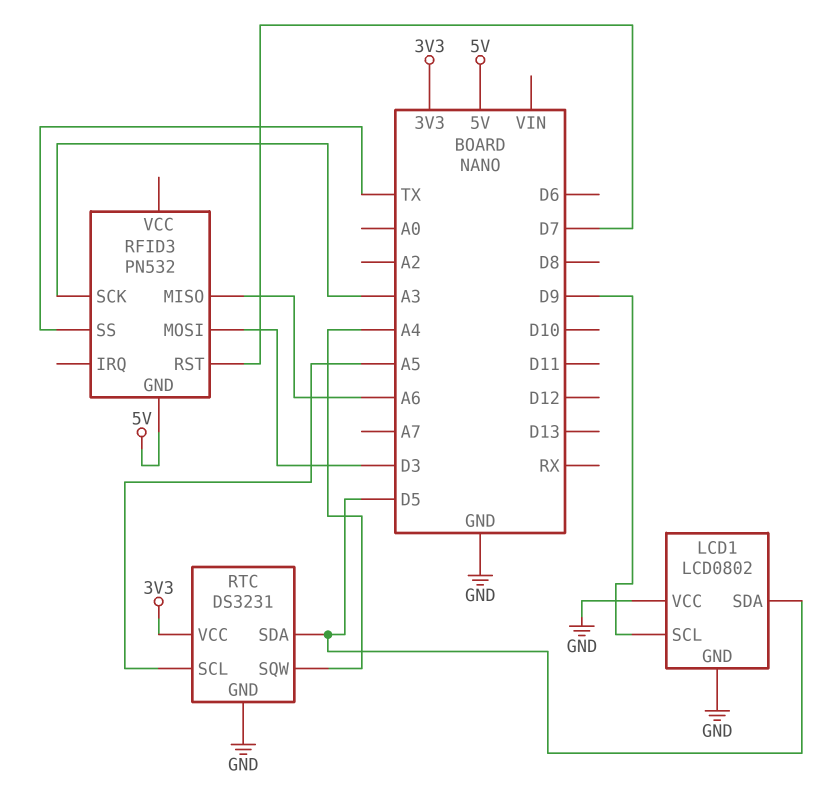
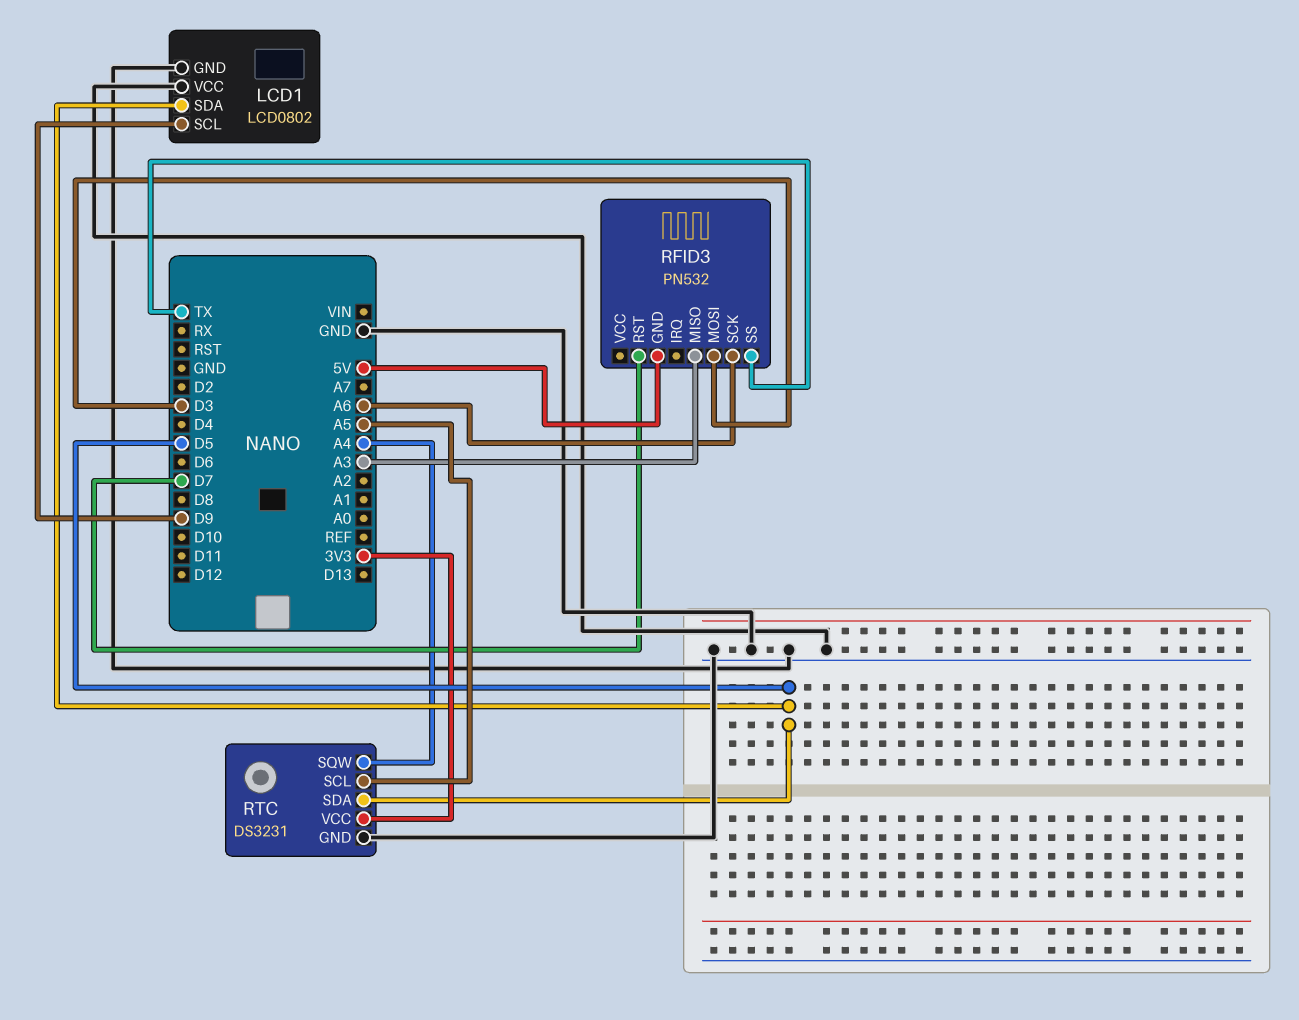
RFID3 pin MISO: A6 -> A3
RFID3 pin SCK: A3 -> A6

